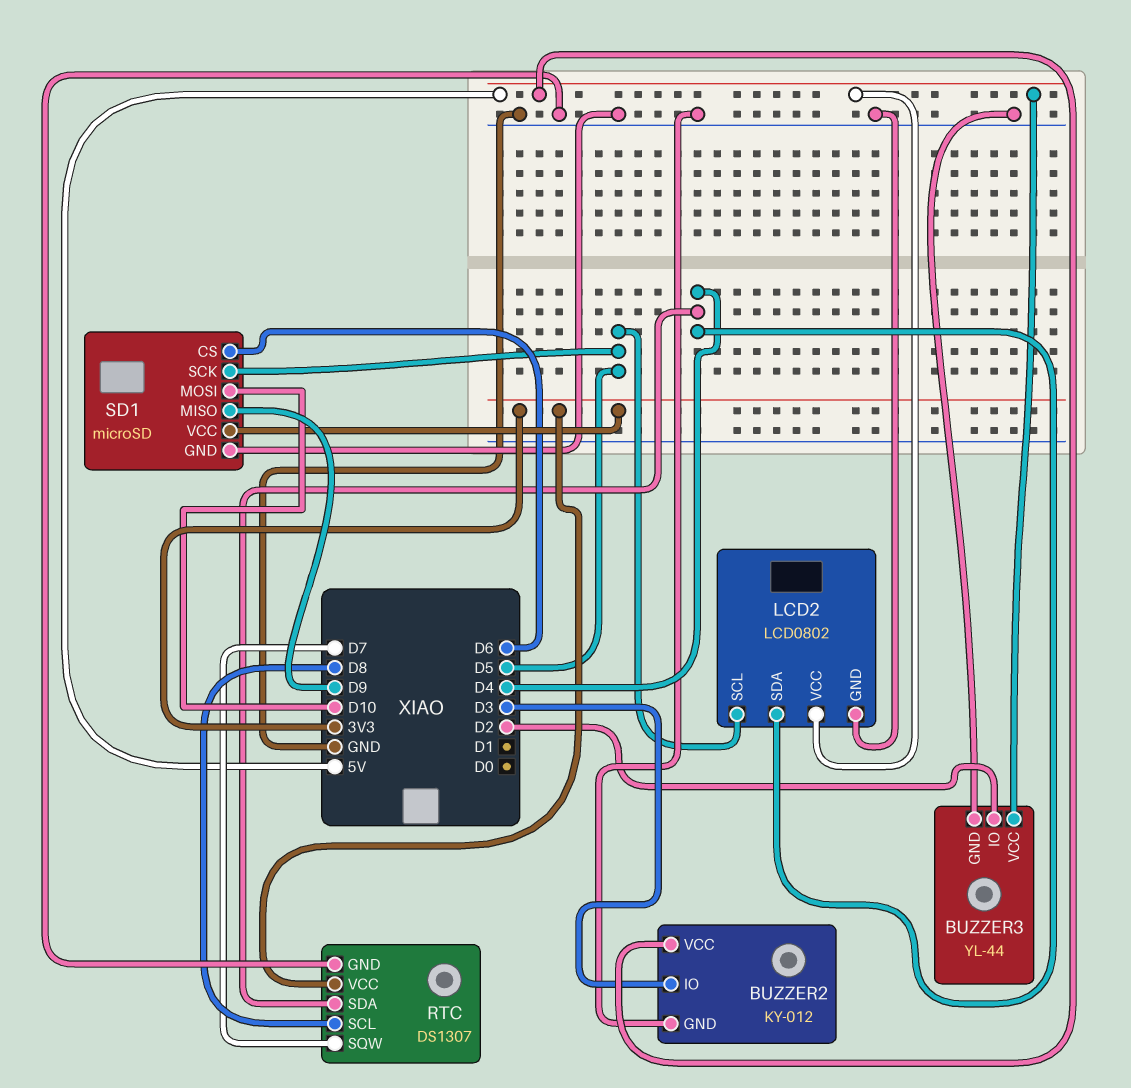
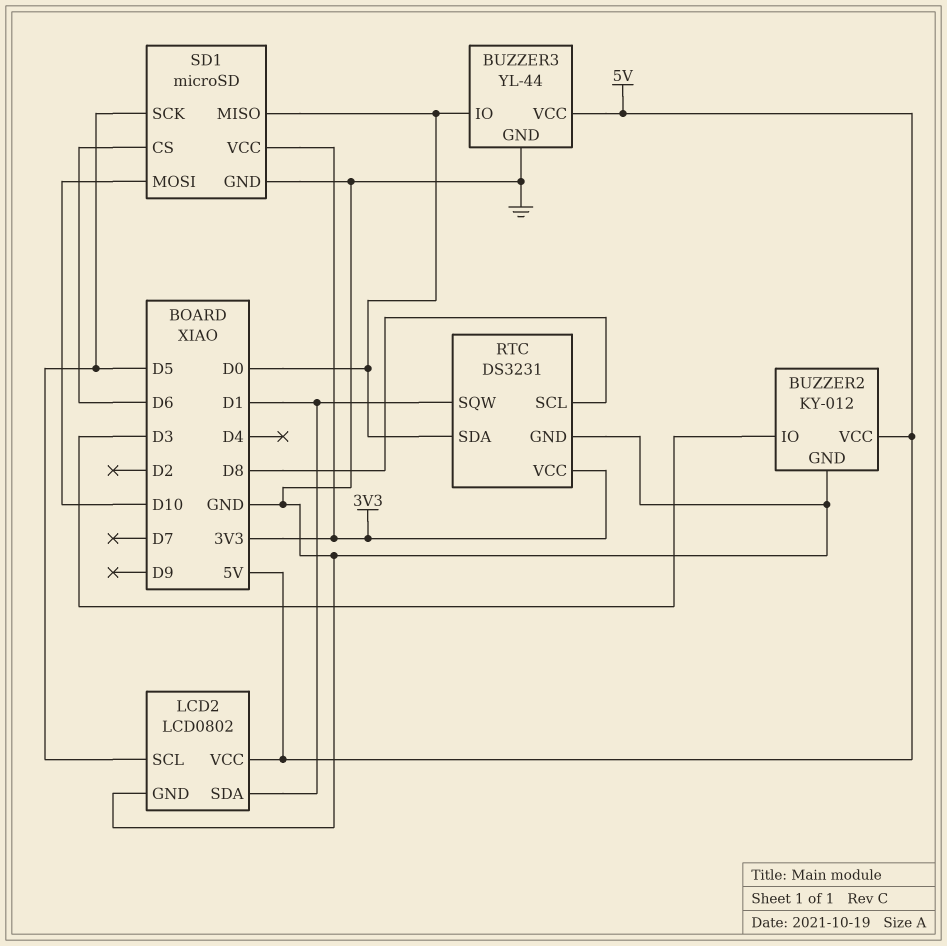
BUZZER3 pin IO: D2 -> D0
LCD2 pin SDA: D4 -> D1
RTC: DS1307 -> DS3231
RTC pin SDA: D4 -> D0
RTC pin SQW: D7 -> D1
SD1 pin MISO: D9 -> D0

